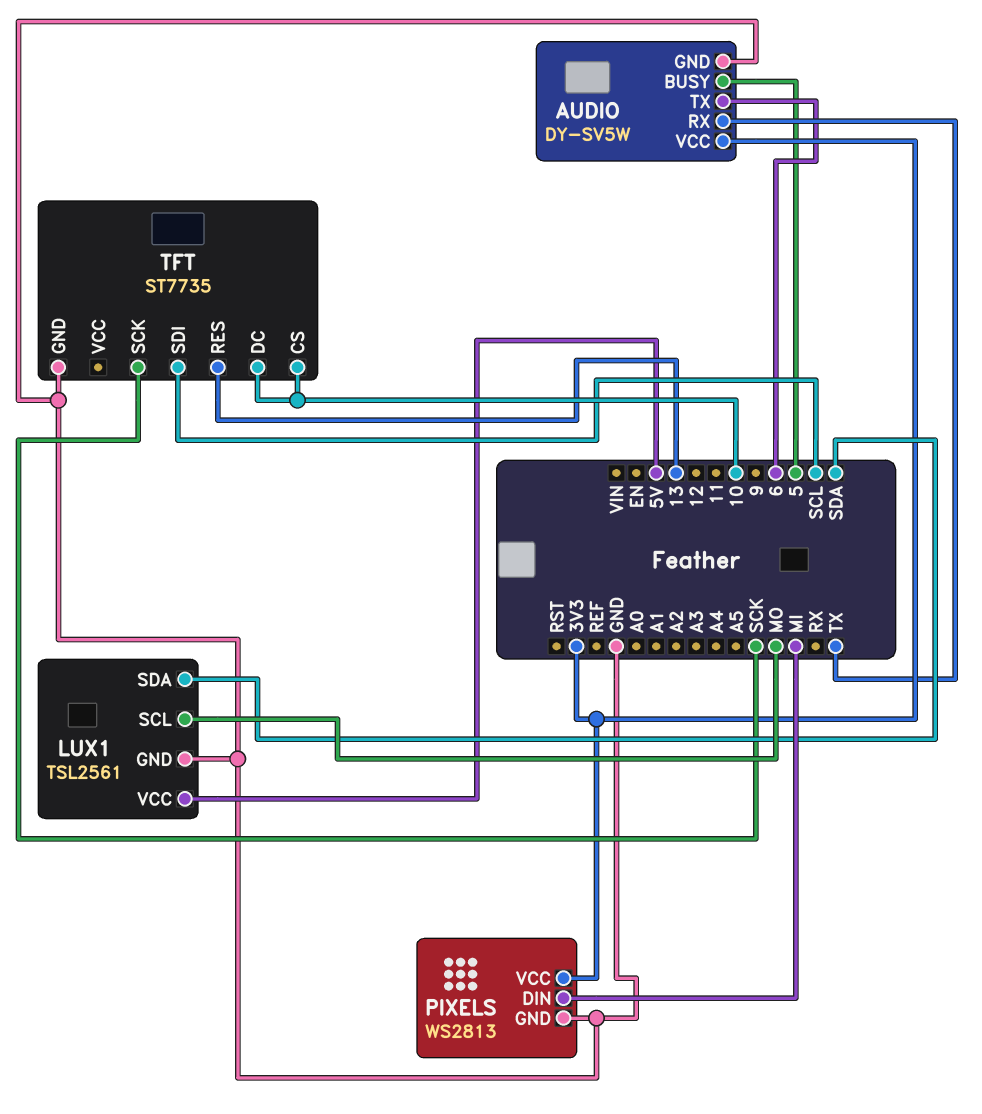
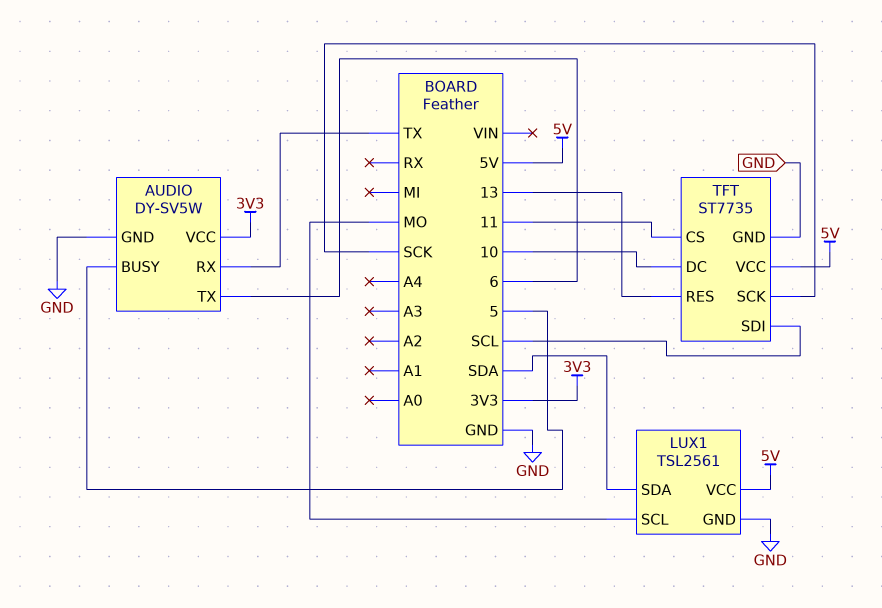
PIXELS: WS2813 -> none
PIXELS pin DIN: MI -> none
PIXELS pin GND: GND -> none
PIXELS pin VCC: 3V3 -> none
TFT pin CS: 10 -> 11
TFT pin VCC: none -> 5V

